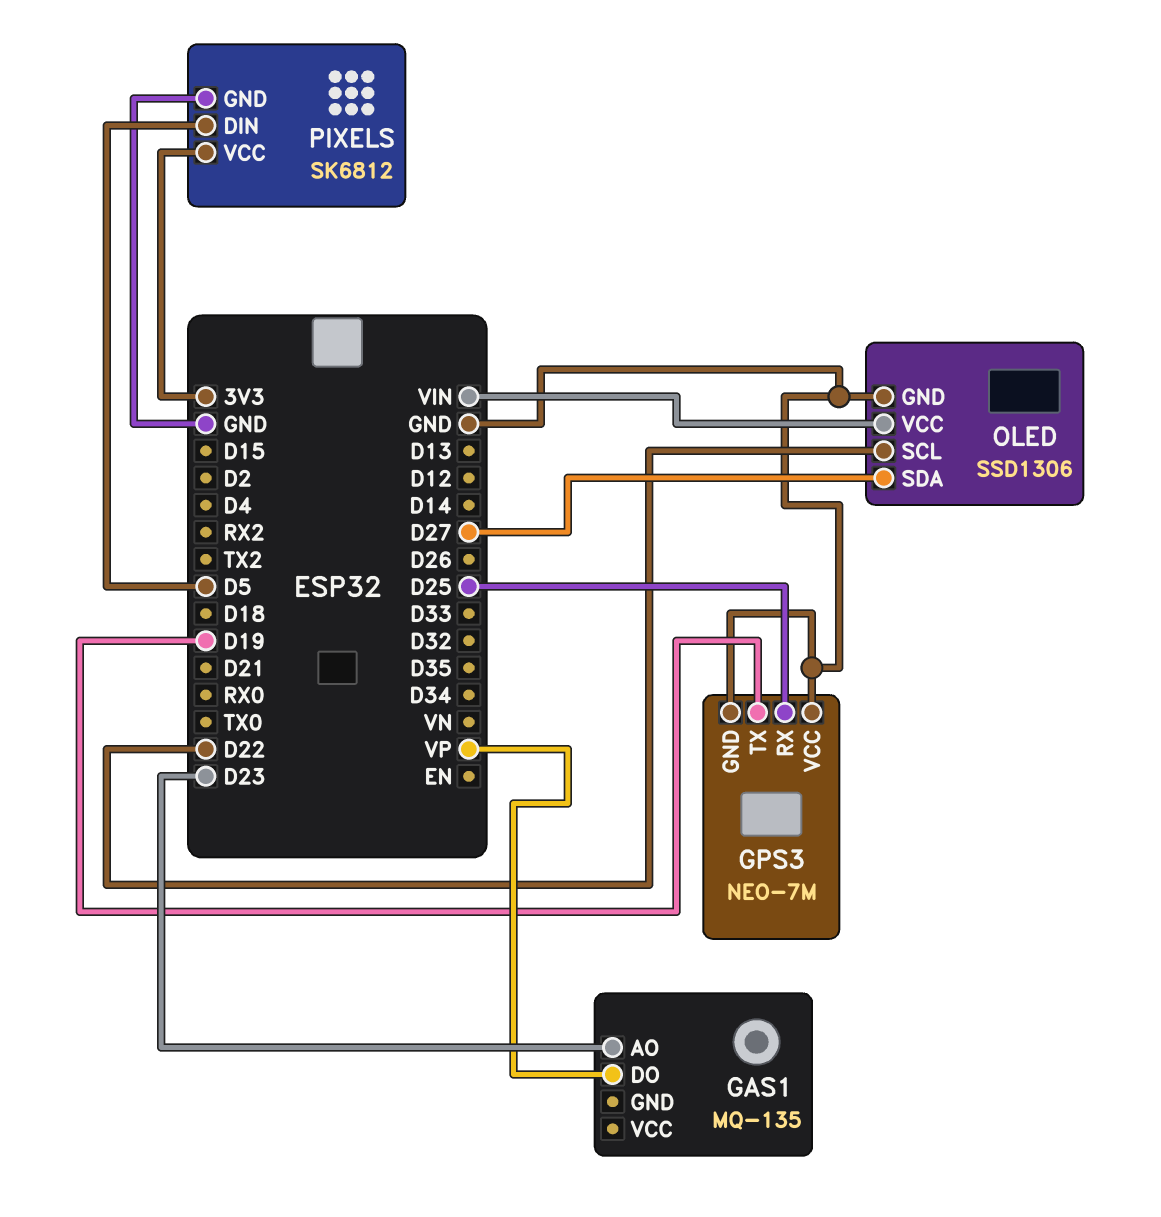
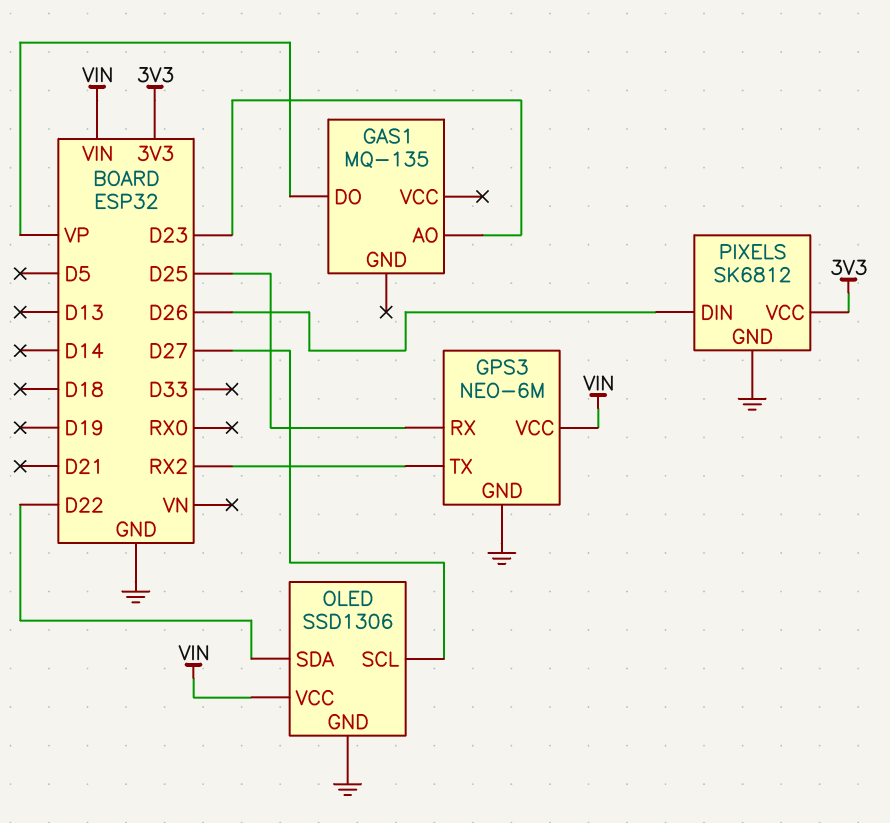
GPS3: NEO-7M -> NEO-6M
GPS3 pin TX: D19 -> RX2
GPS3 pin VCC: GND -> VIN
OLED pin SCL: D22 -> D27
OLED pin SDA: D27 -> D22
PIXELS pin DIN: D5 -> D26

